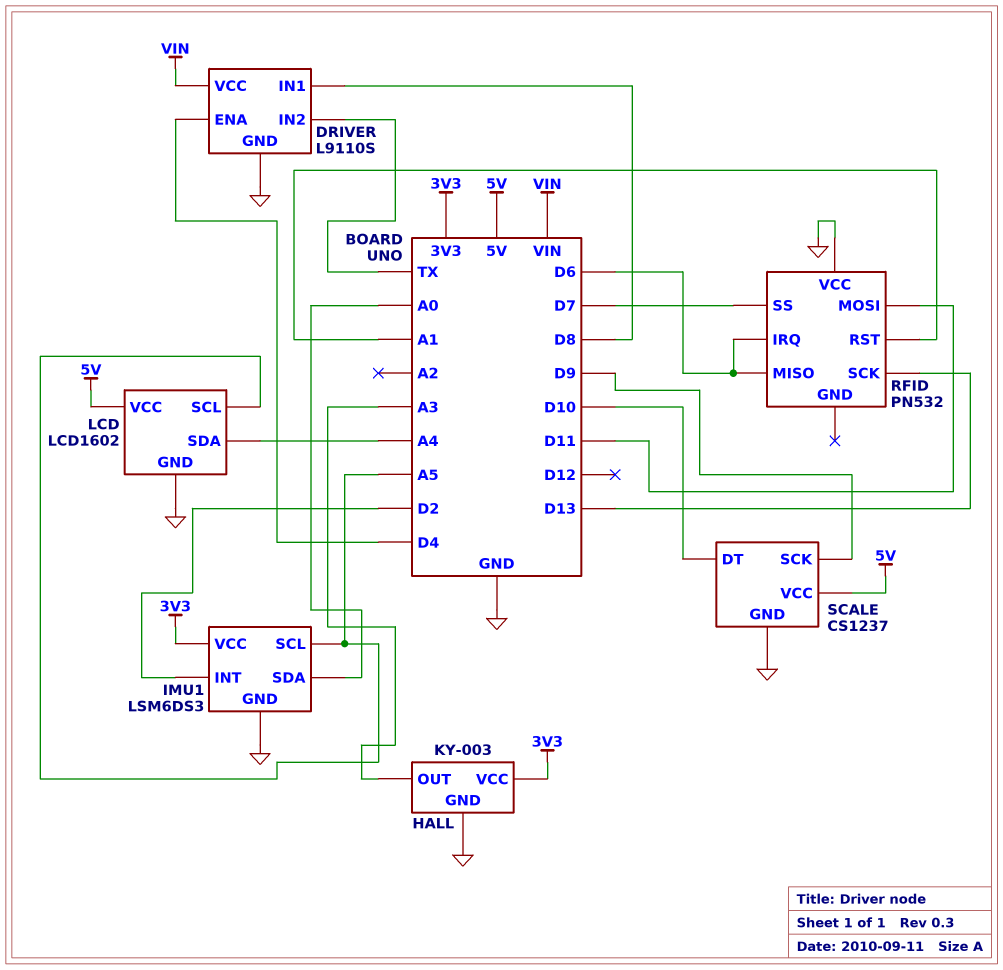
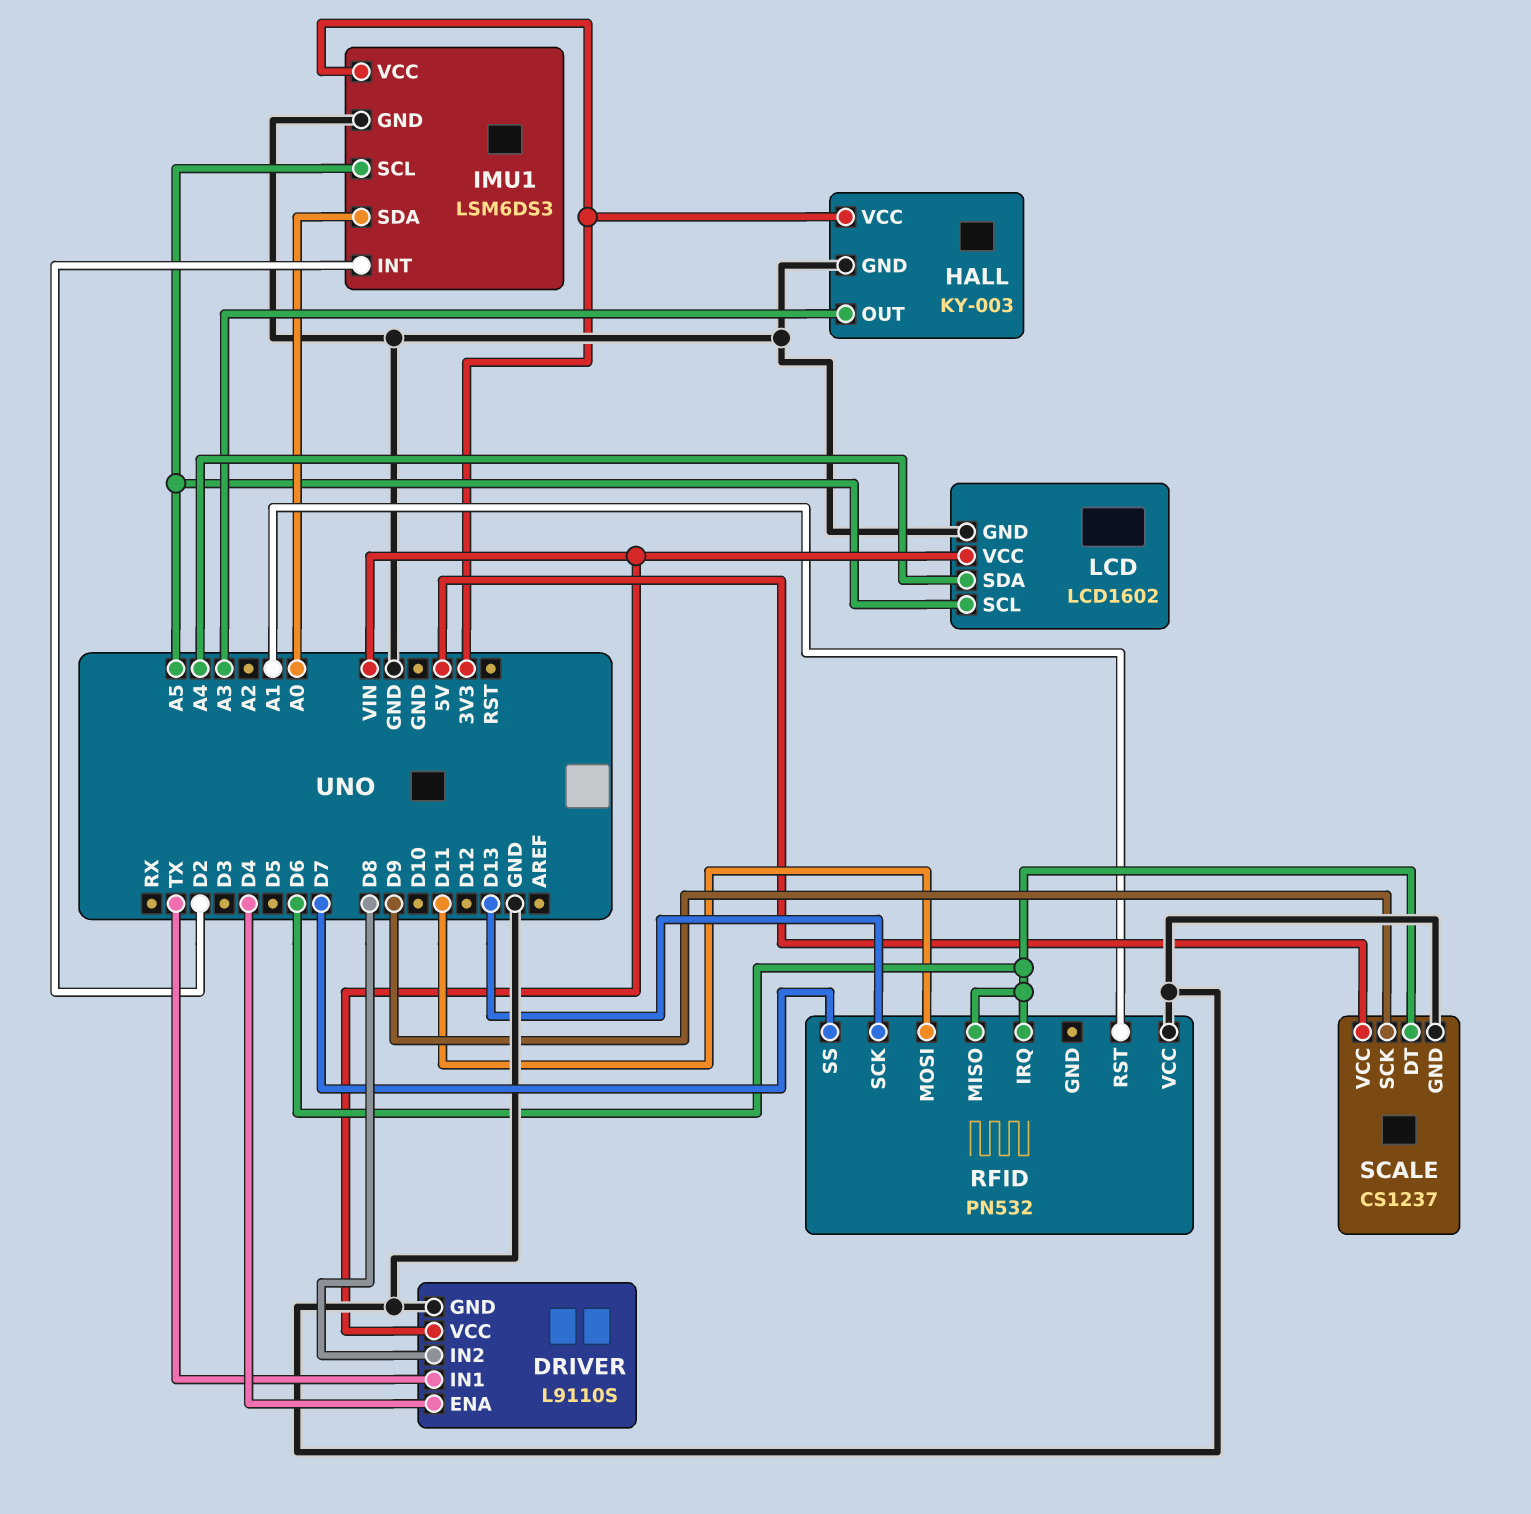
DRIVER pin IN1: D8 -> TX
DRIVER pin IN2: TX -> D8
LCD pin VCC: 5V -> VIN
SCALE pin DT: D10 -> D6

